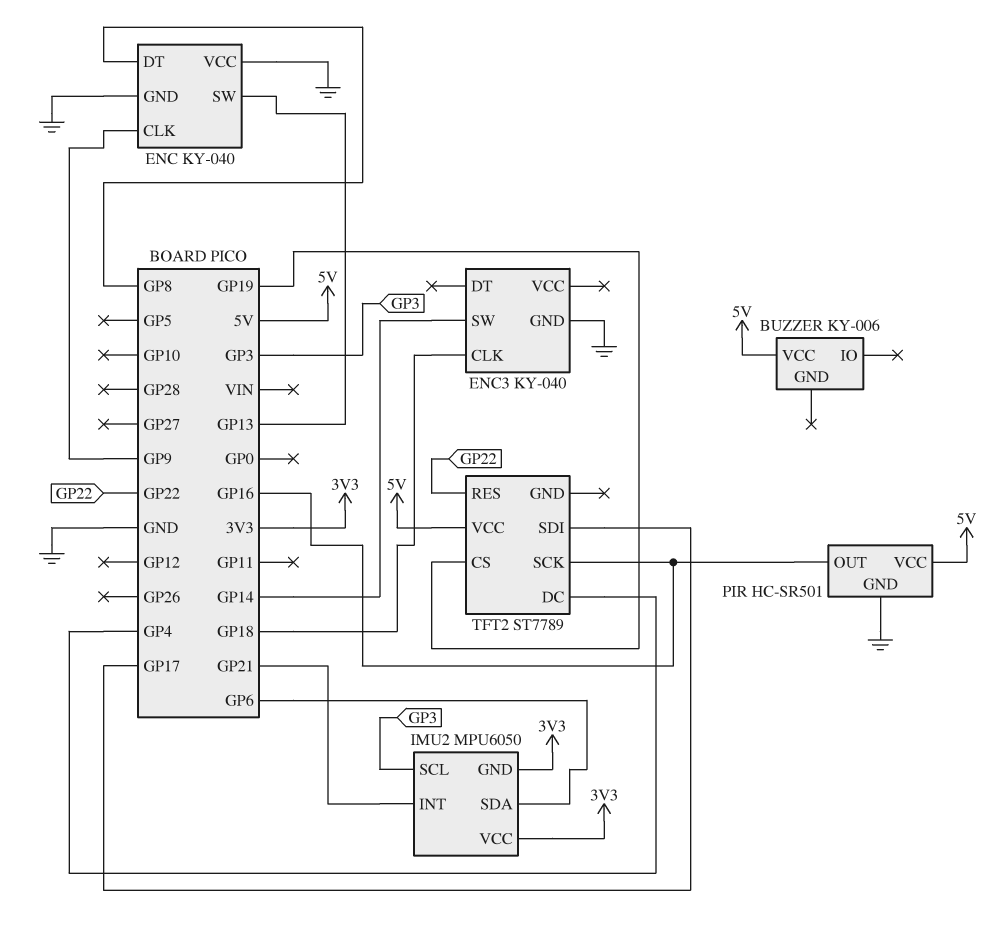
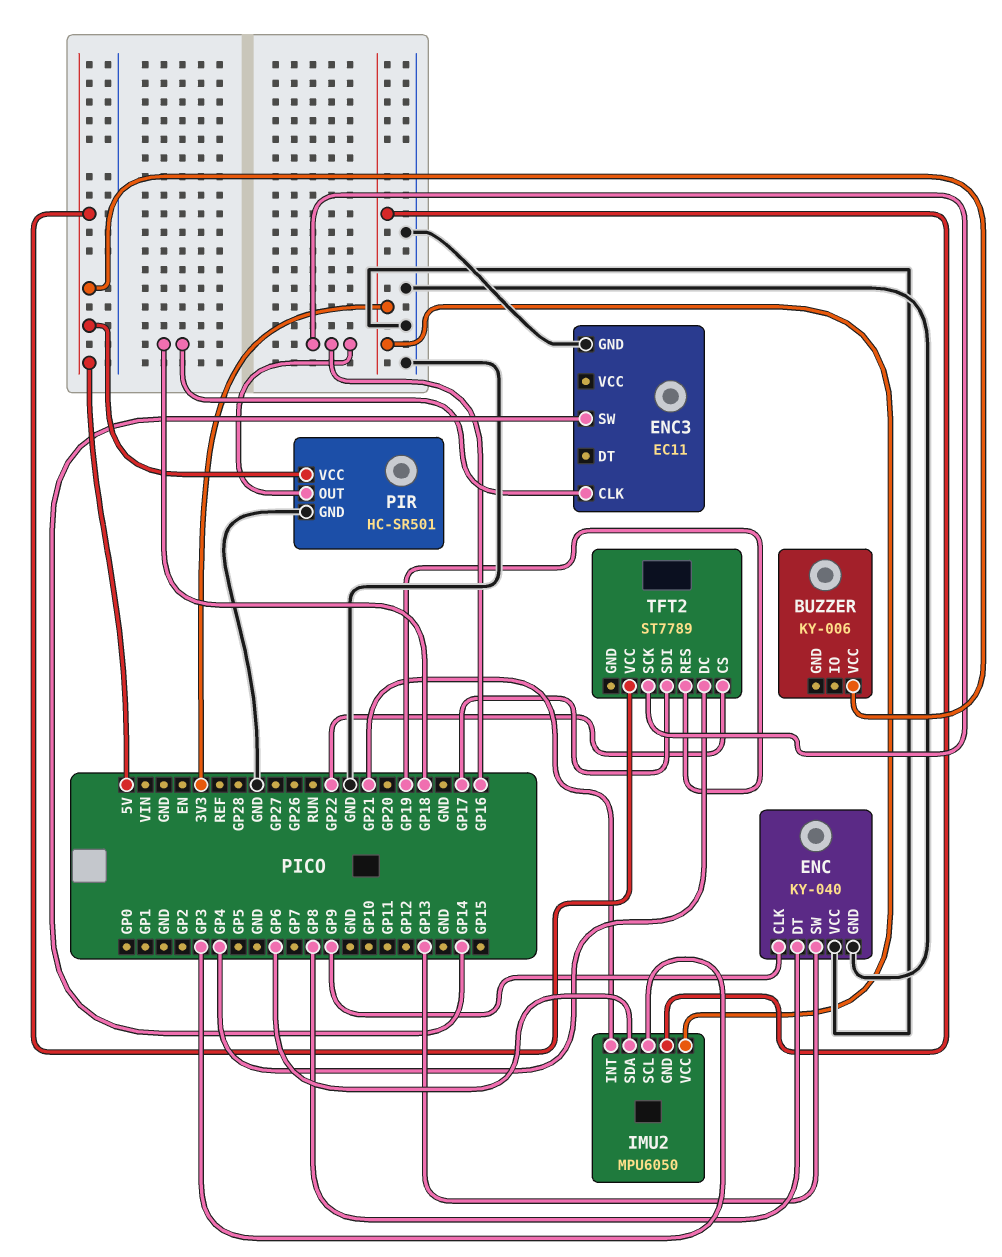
ENC3: KY-040 -> EC11
TFT2 pin CS: GP19 -> GP22
TFT2 pin RES: GP22 -> GP19

